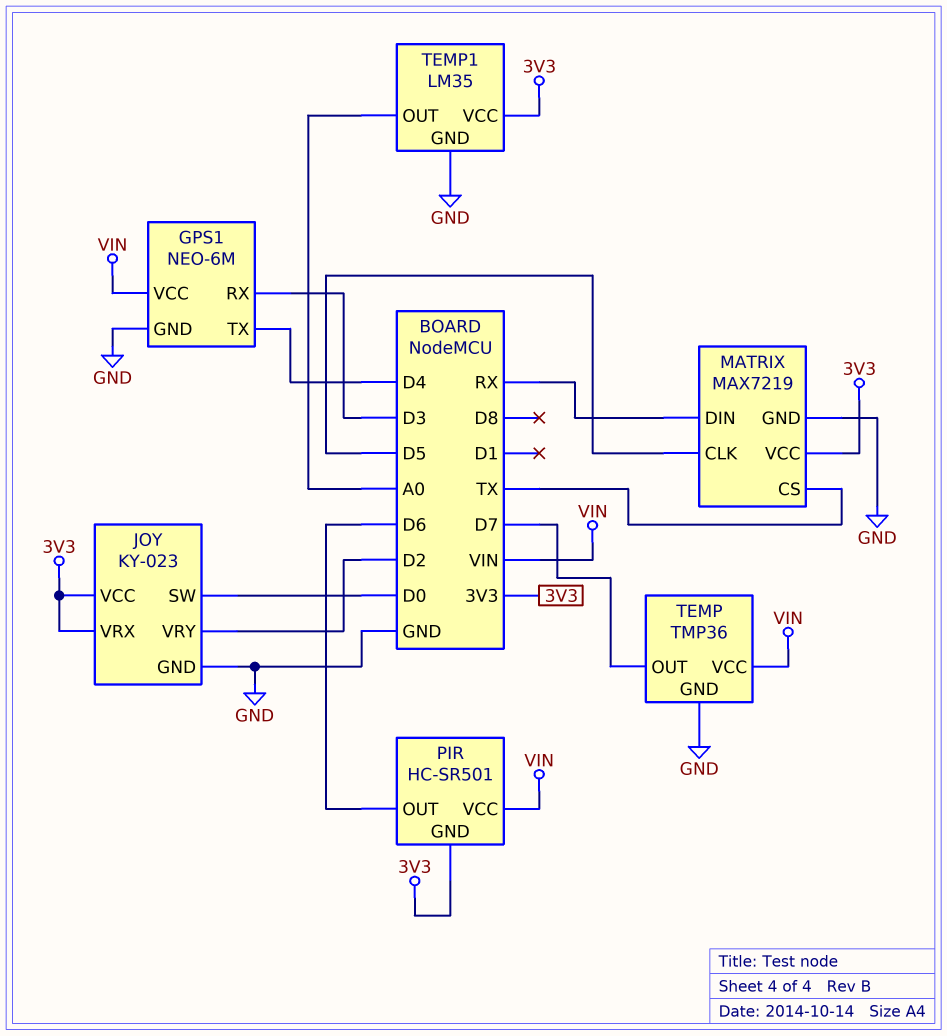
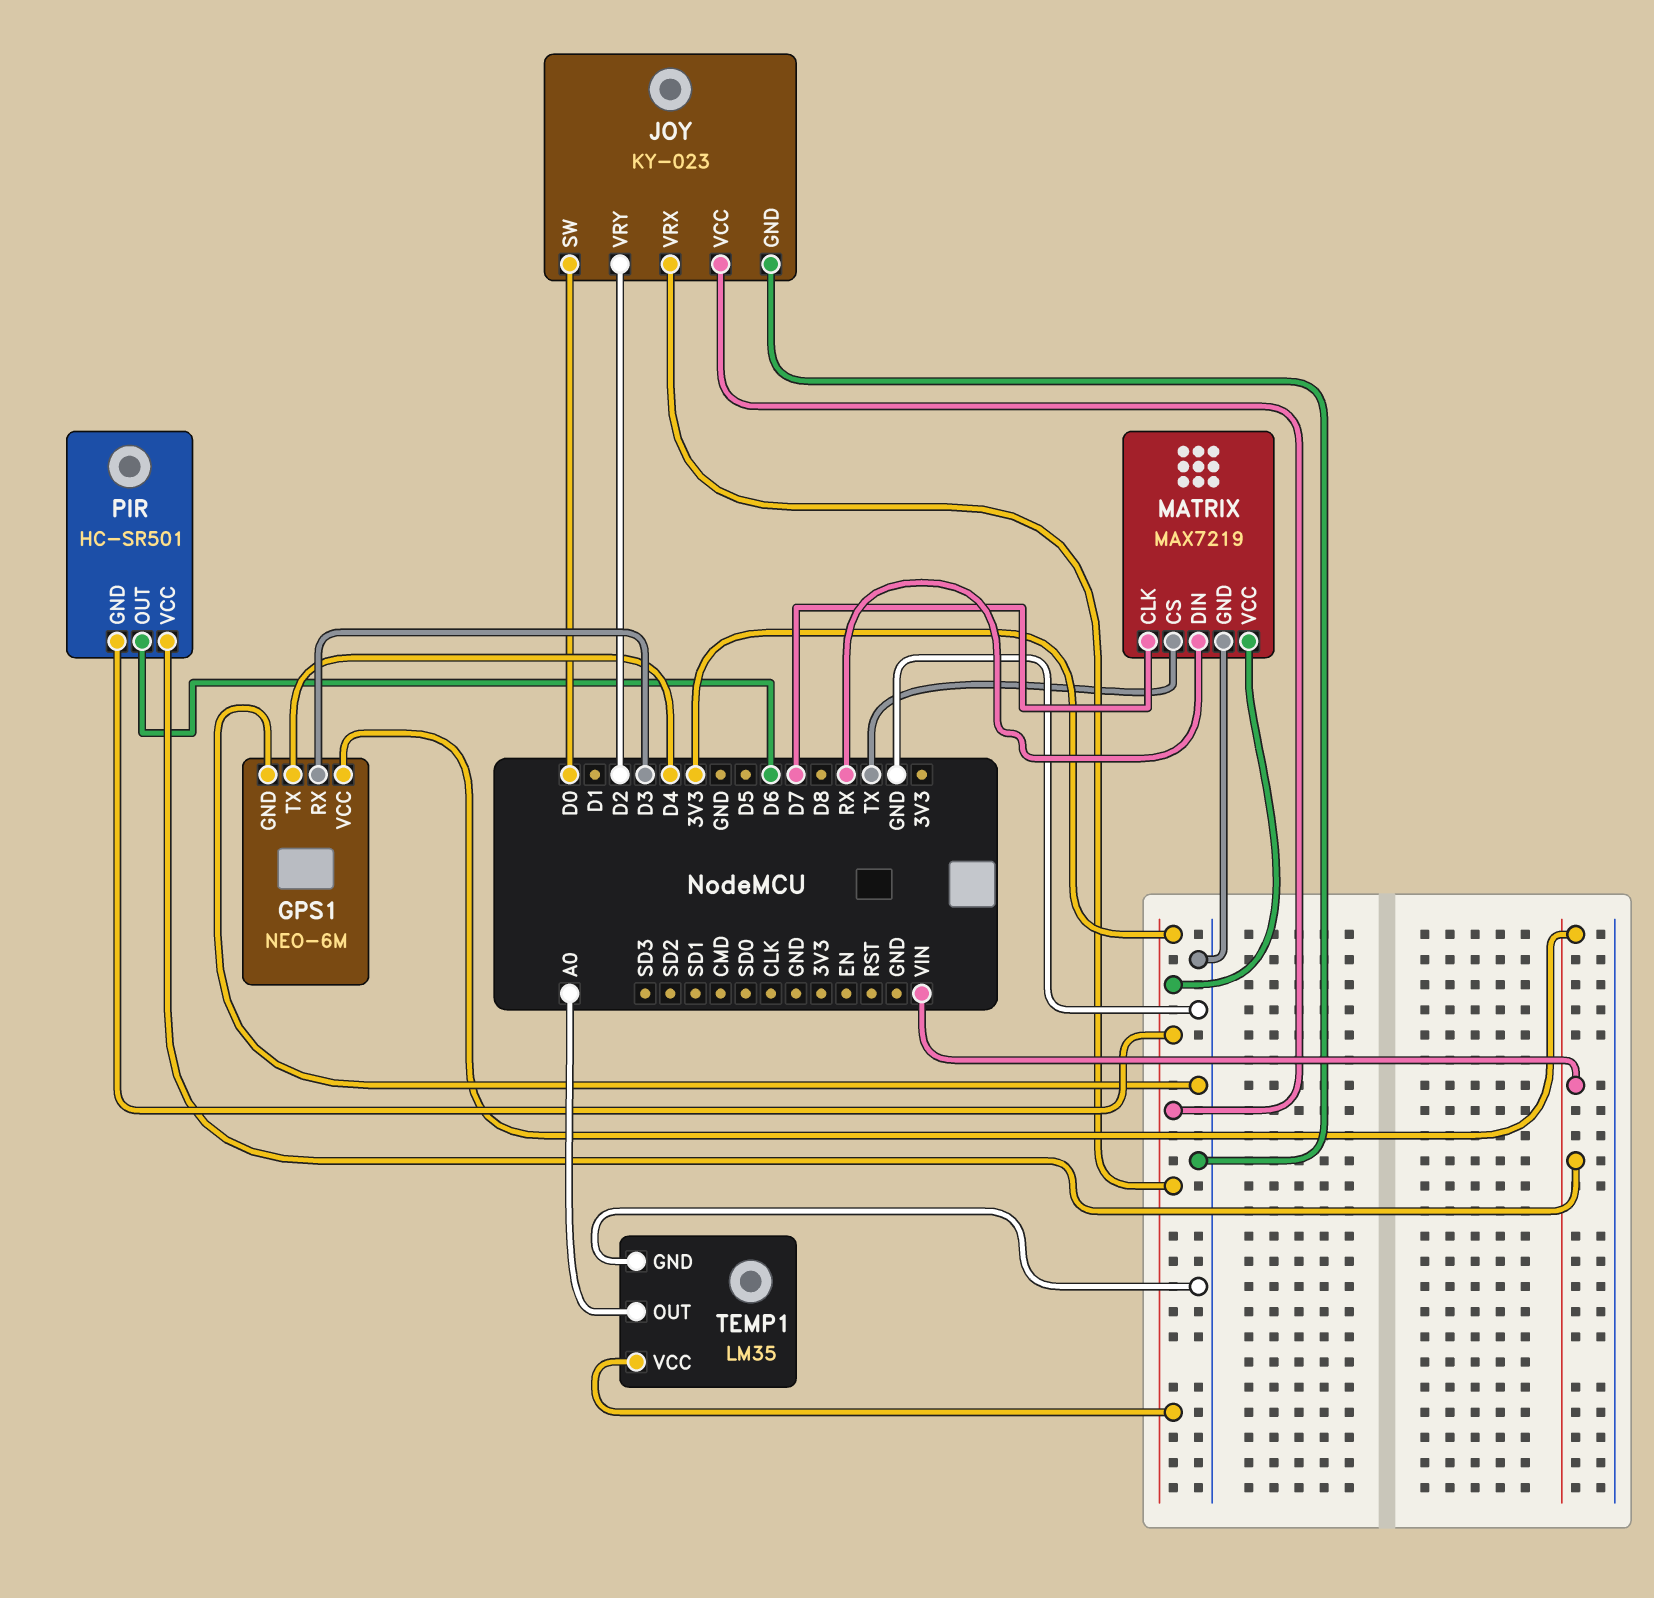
MATRIX pin CLK: D5 -> D7
TEMP: TMP36 -> none
TEMP pin GND: GND -> none
TEMP pin OUT: D7 -> none
TEMP pin VCC: VIN -> none

